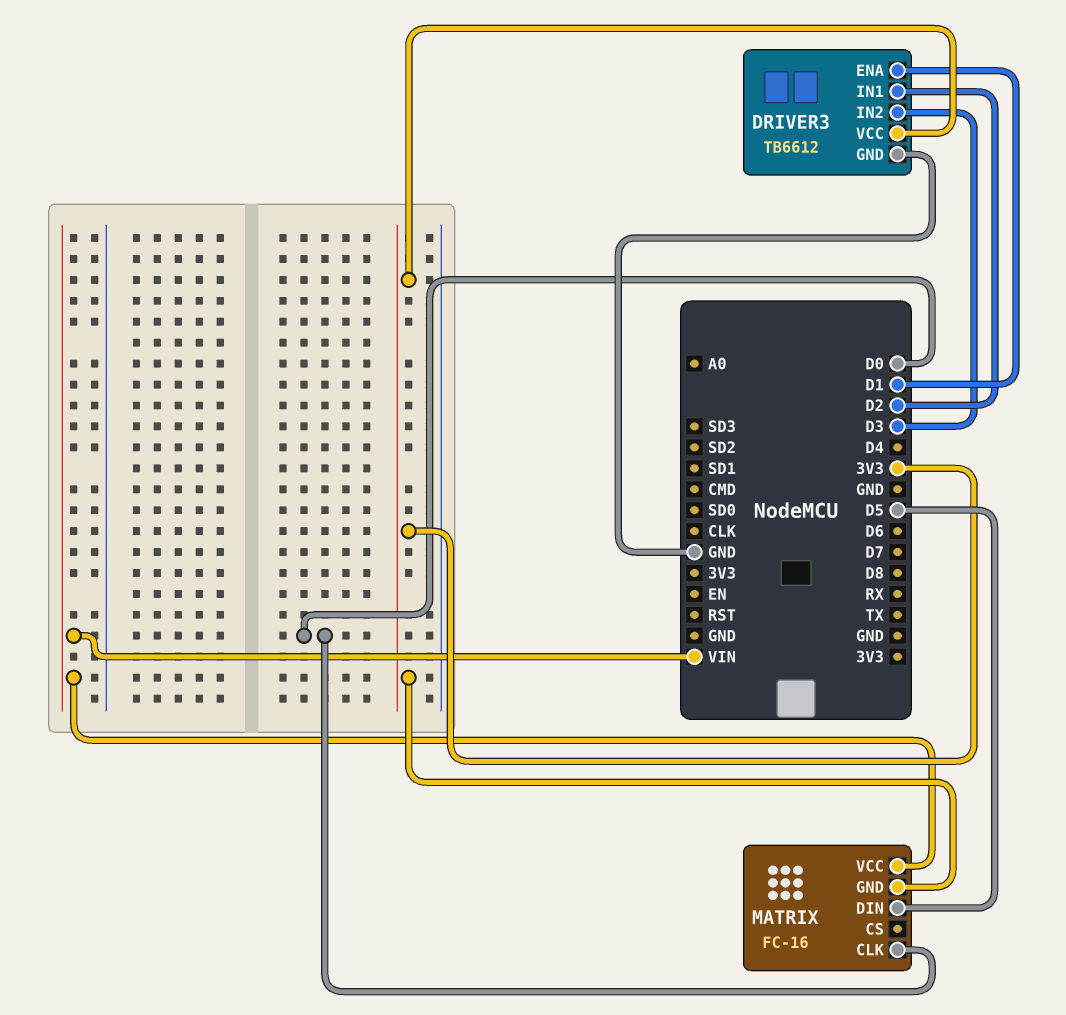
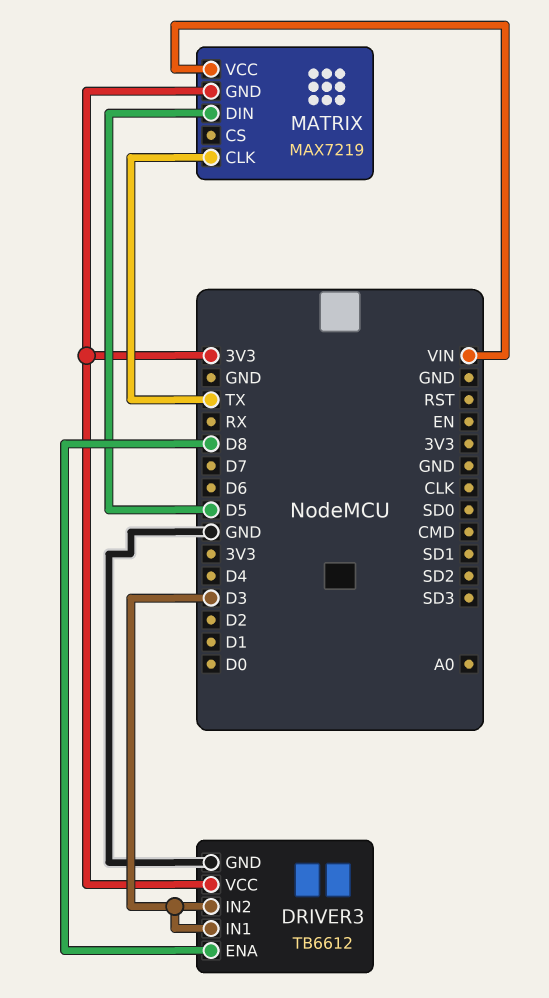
DRIVER3 pin ENA: D1 -> D8
DRIVER3 pin IN1: D2 -> D3
MATRIX: FC-16 -> MAX7219
MATRIX pin CLK: D0 -> TX

